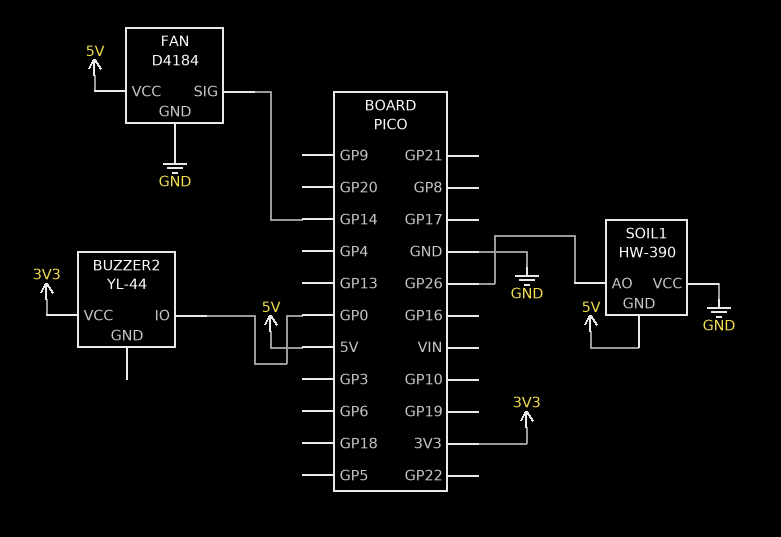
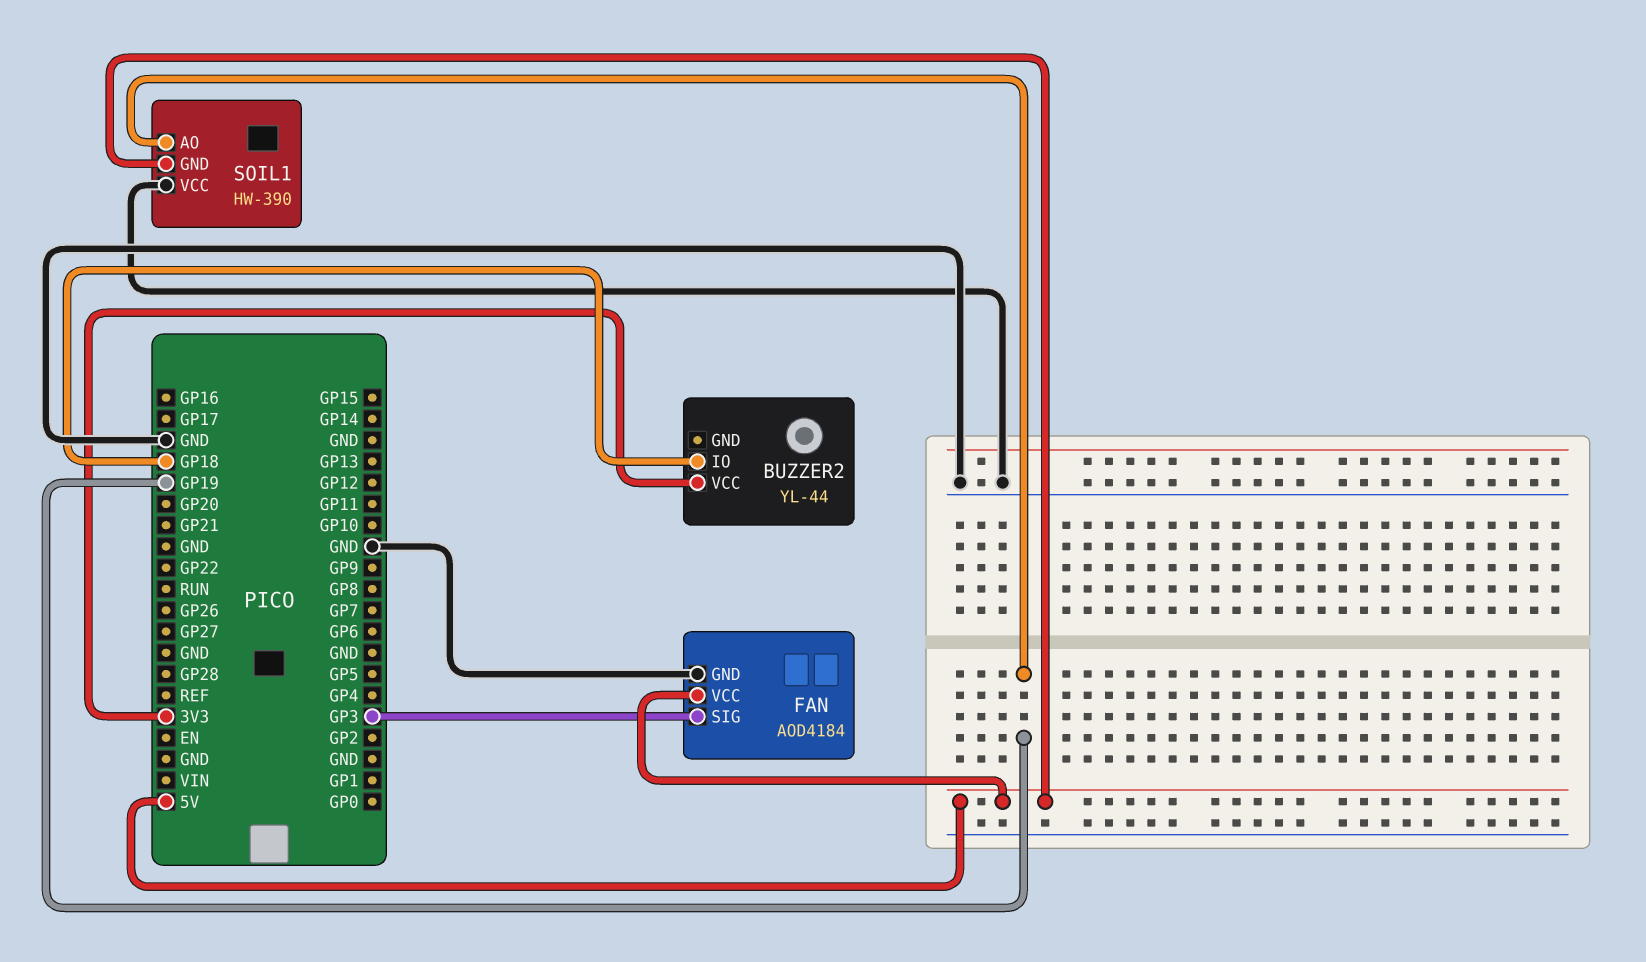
BUZZER2 pin IO: GP0 -> GP18
FAN: D4184 -> AOD4184
FAN pin SIG: GP14 -> GP3
SOIL1 pin AO: GP26 -> GP19

